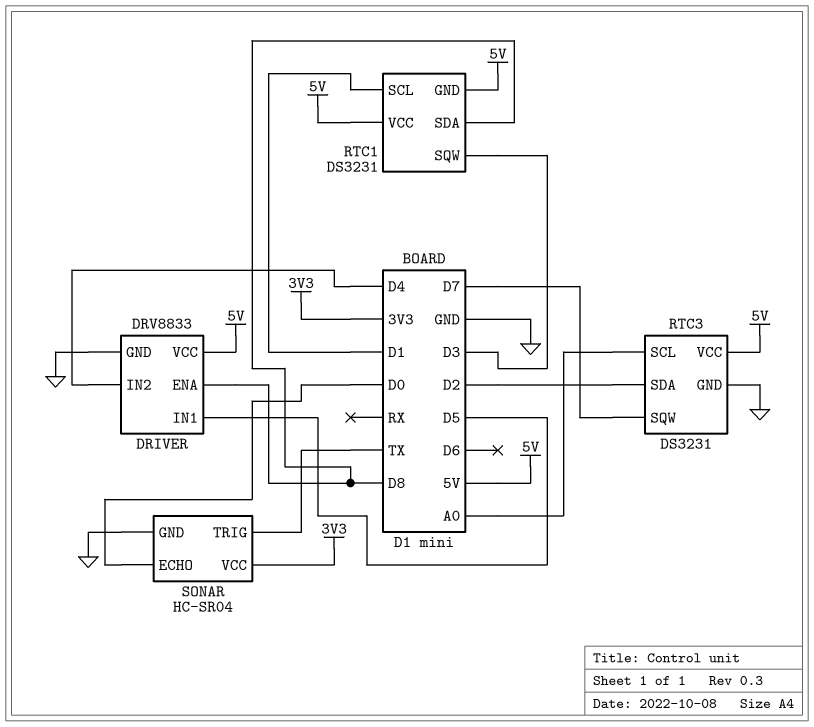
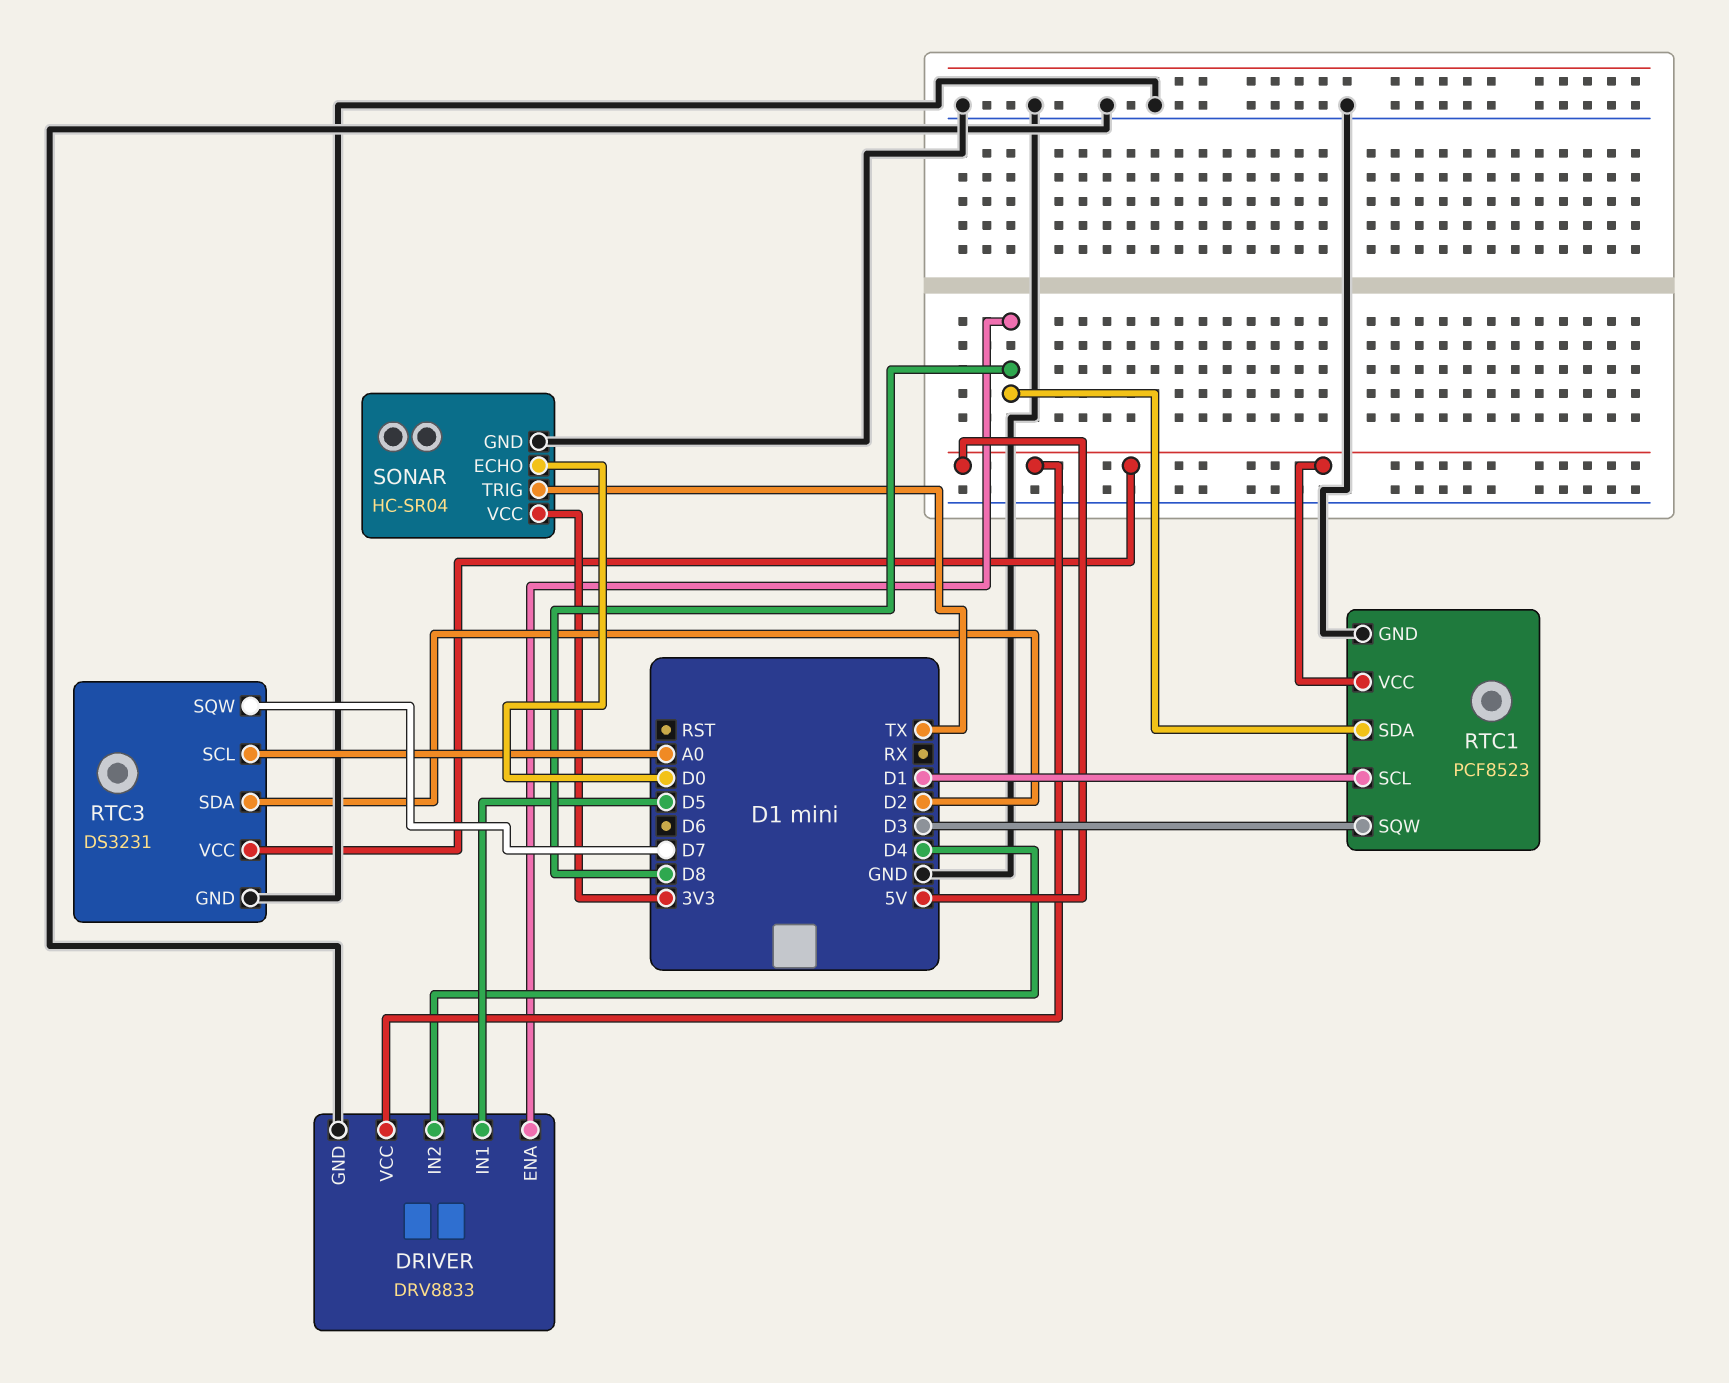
RTC1: DS3231 -> PCF8523
RTC1 pin GND: 5V -> GND

